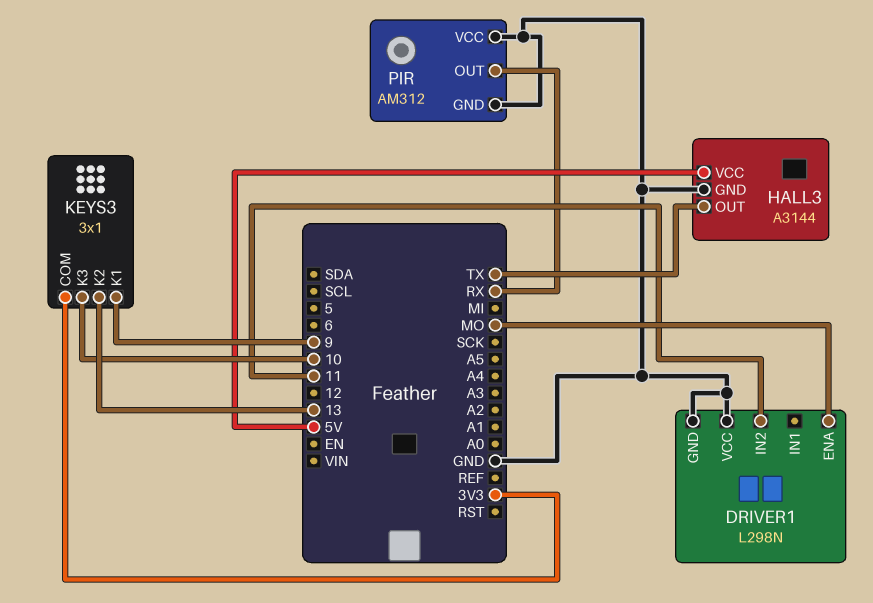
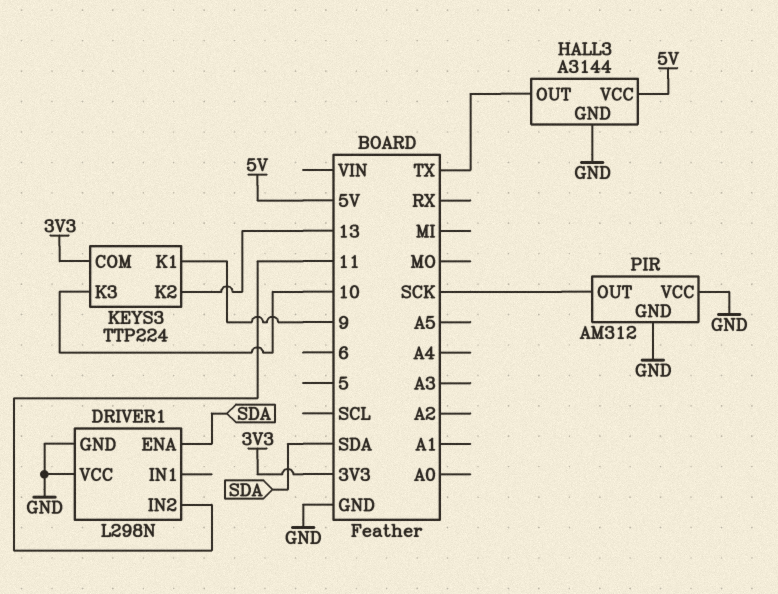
DRIVER1 pin ENA: MO -> SDA
KEYS3: 3x1 -> TTP224
PIR pin OUT: RX -> SCK

